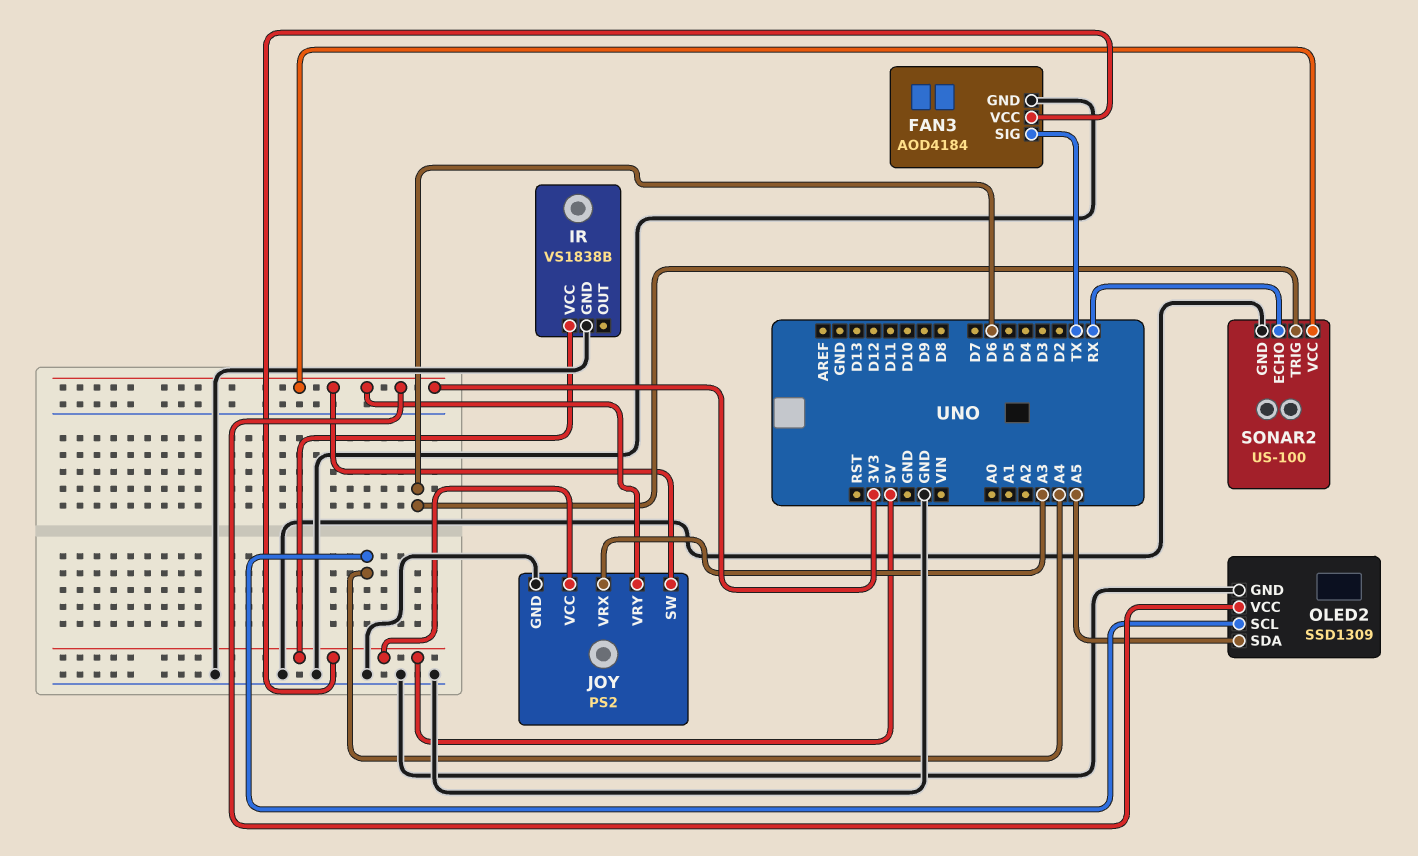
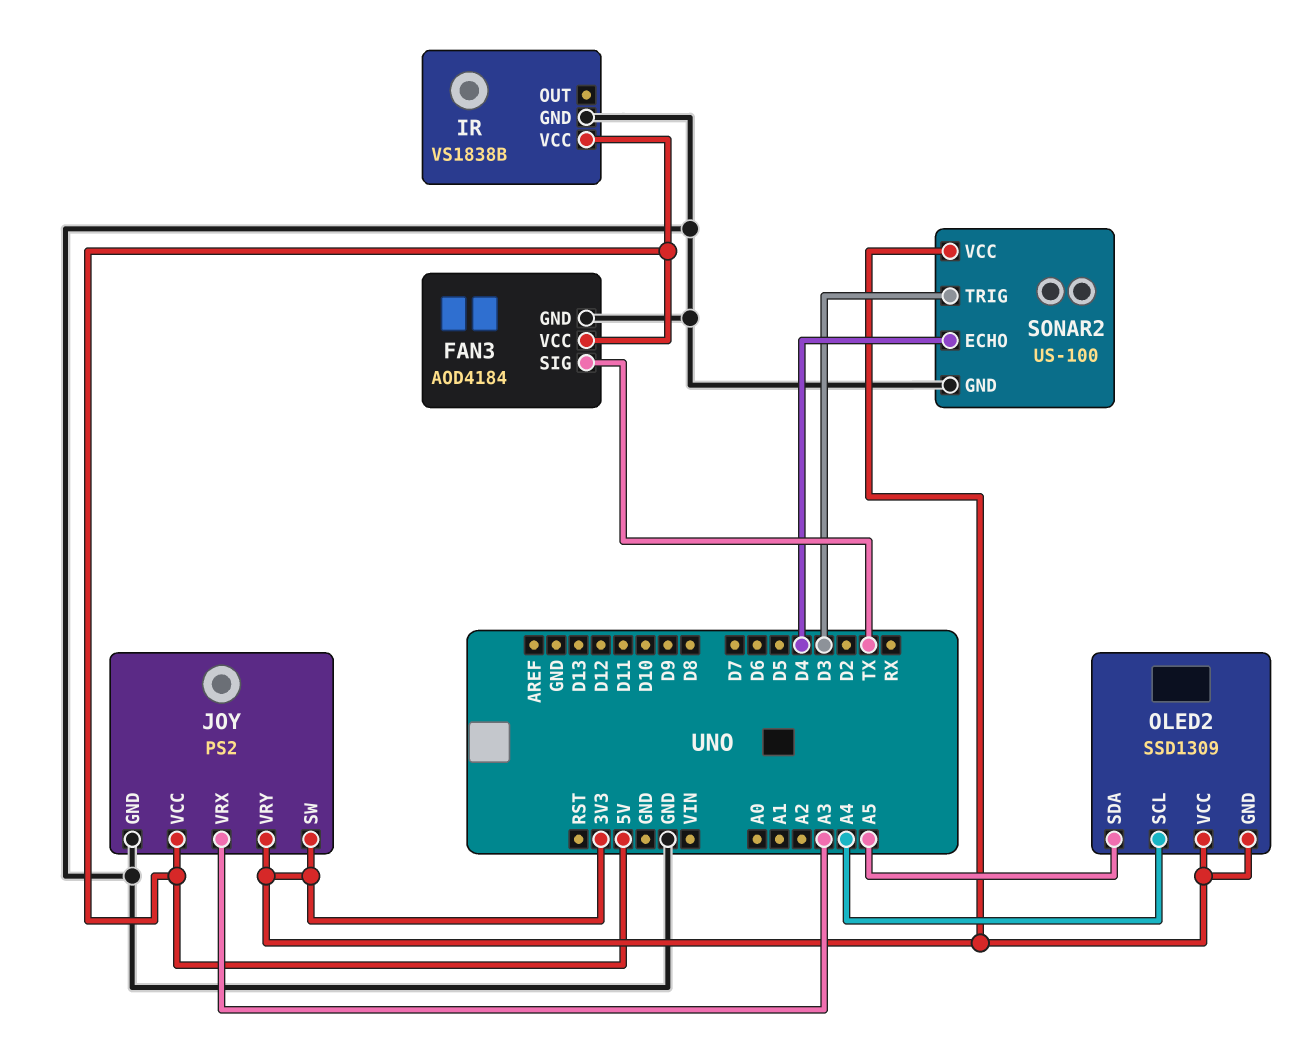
OLED2 pin GND: GND -> 3V3
SONAR2 pin ECHO: RX -> D4
SONAR2 pin TRIG: D6 -> D3

